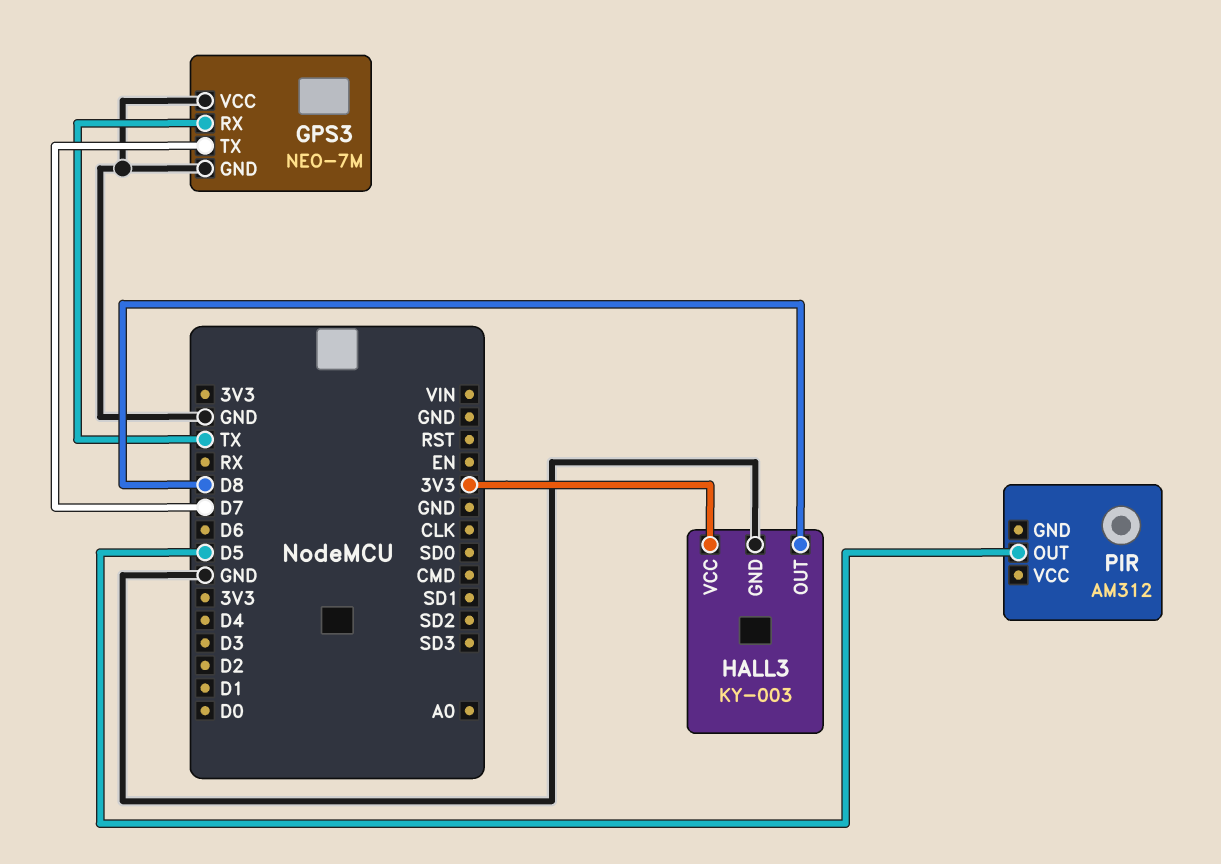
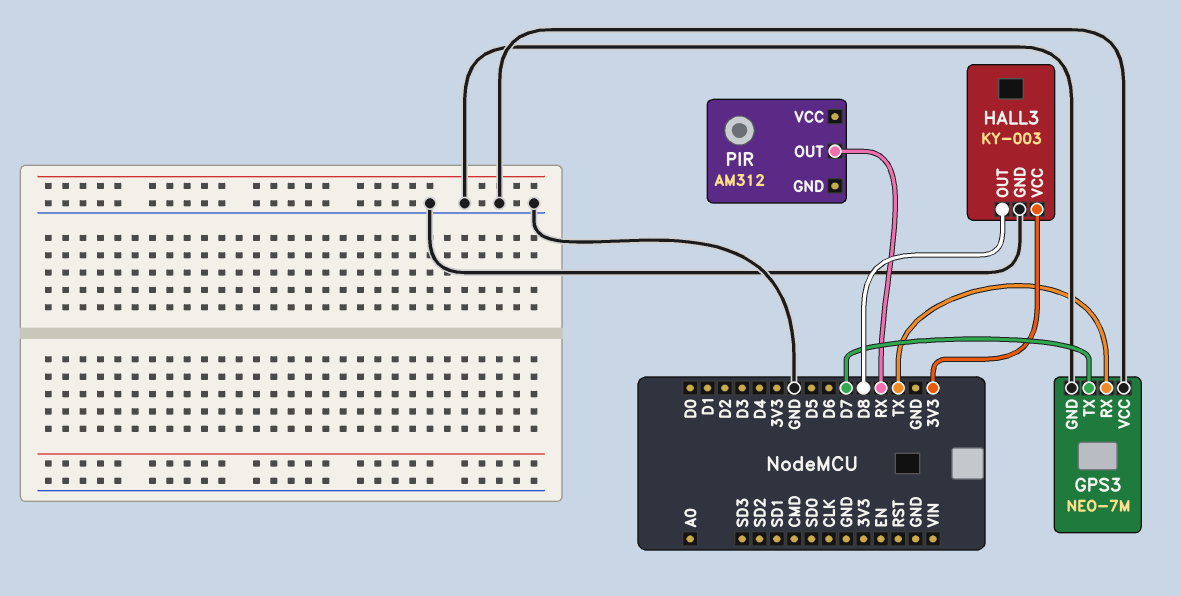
PIR pin OUT: D5 -> RX

